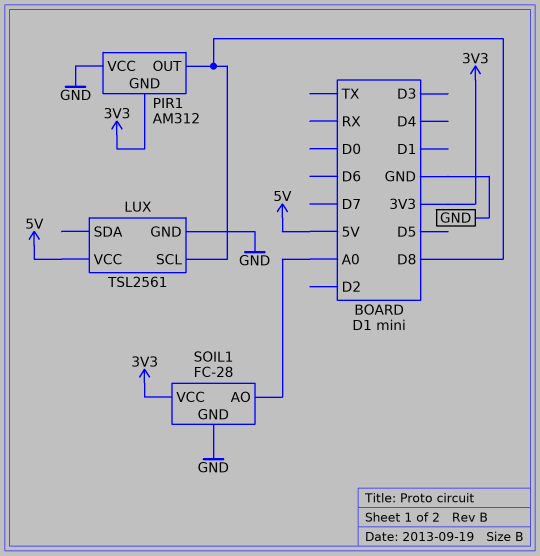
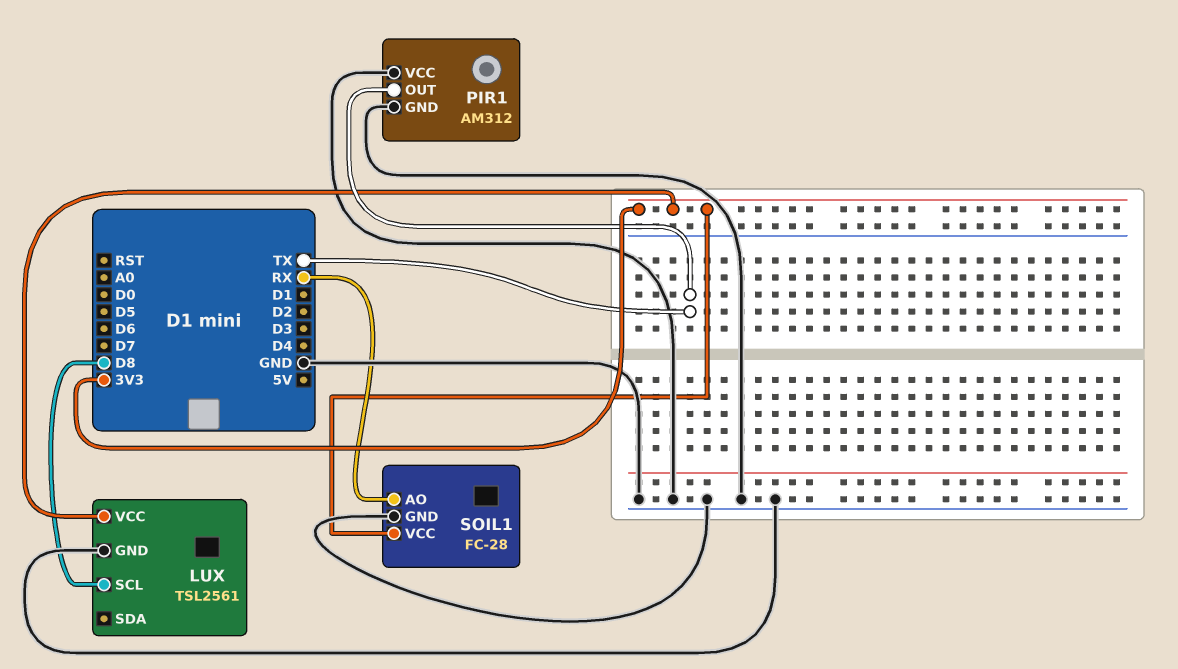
LUX pin VCC: 5V -> 3V3
PIR1 pin GND: 3V3 -> GND
PIR1 pin OUT: D8 -> TX
SOIL1 pin AO: A0 -> RX

